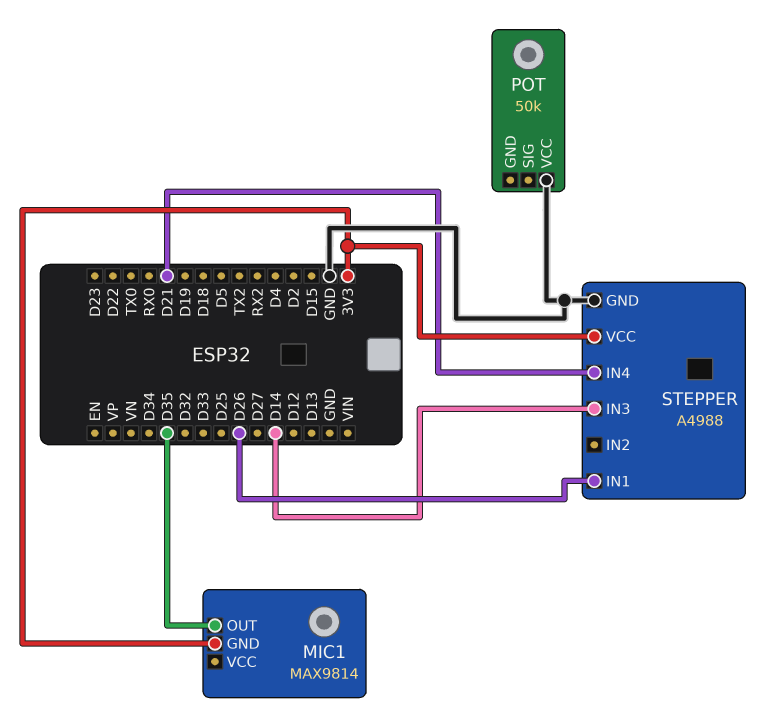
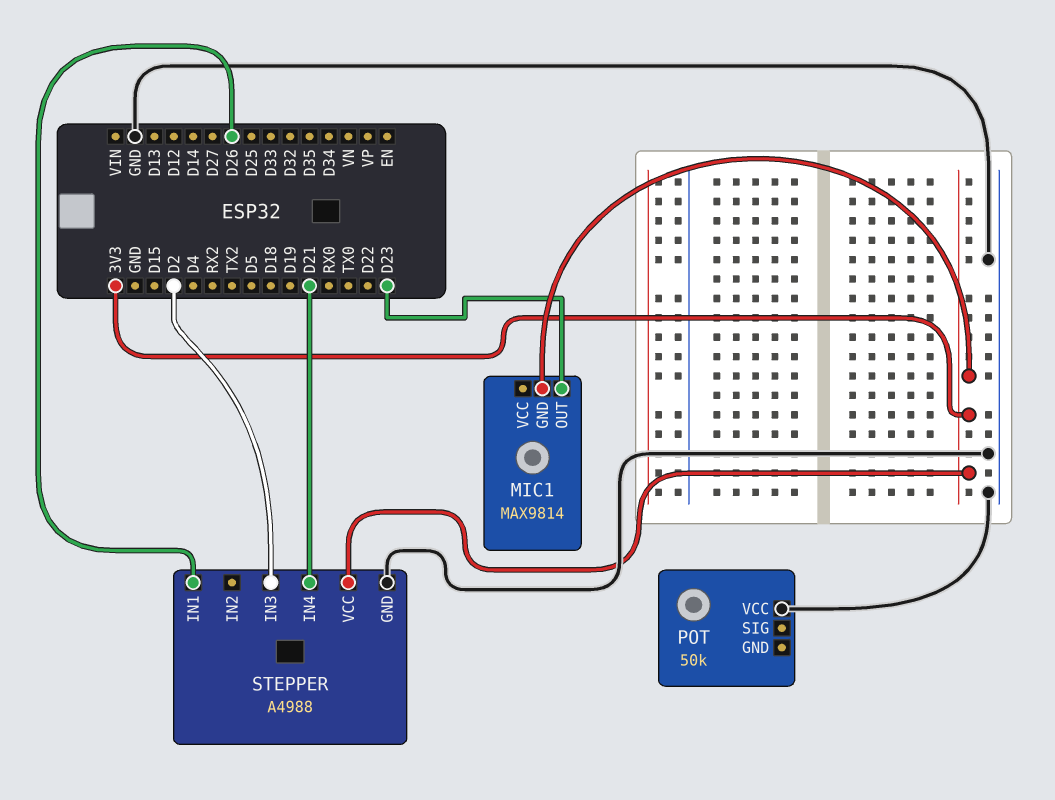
MIC1 pin OUT: D35 -> D23
STEPPER pin IN3: D14 -> D2

